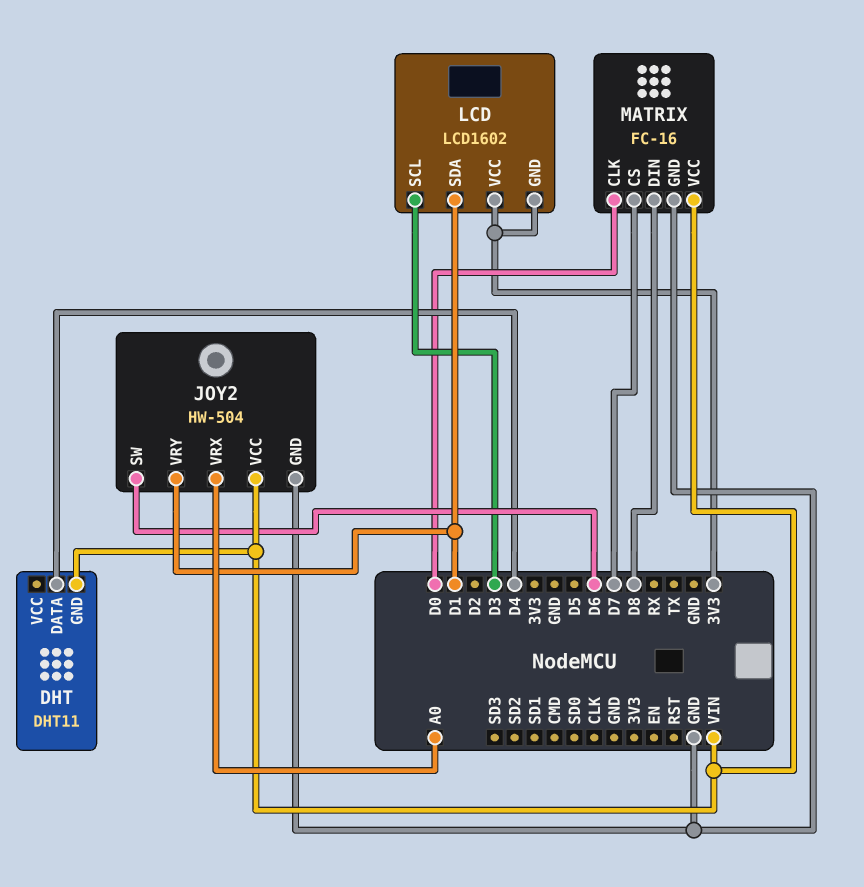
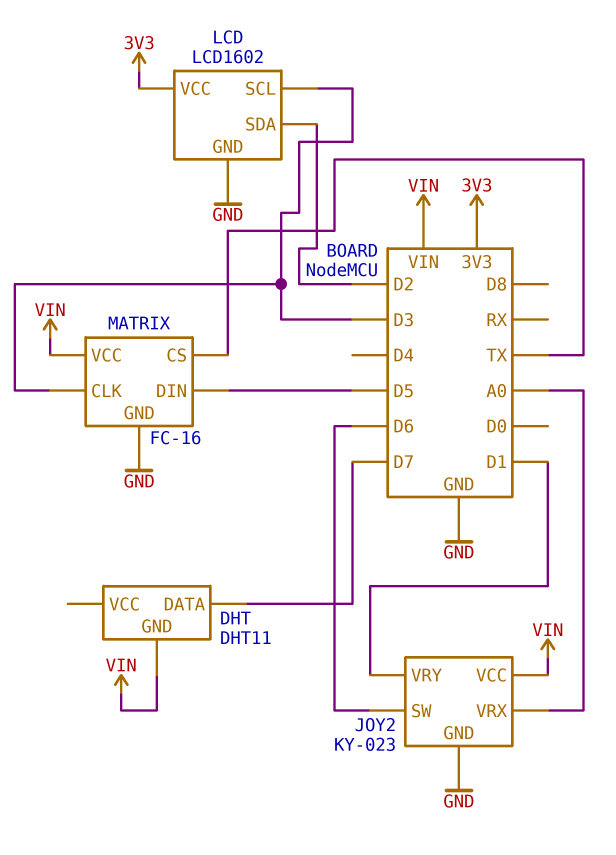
DHT pin DATA: D4 -> D7
JOY2: HW-504 -> KY-023
LCD pin GND: 3V3 -> GND
LCD pin SDA: D1 -> D2
MATRIX pin CLK: D0 -> D3
MATRIX pin CS: D7 -> TX
MATRIX pin DIN: D8 -> D5

